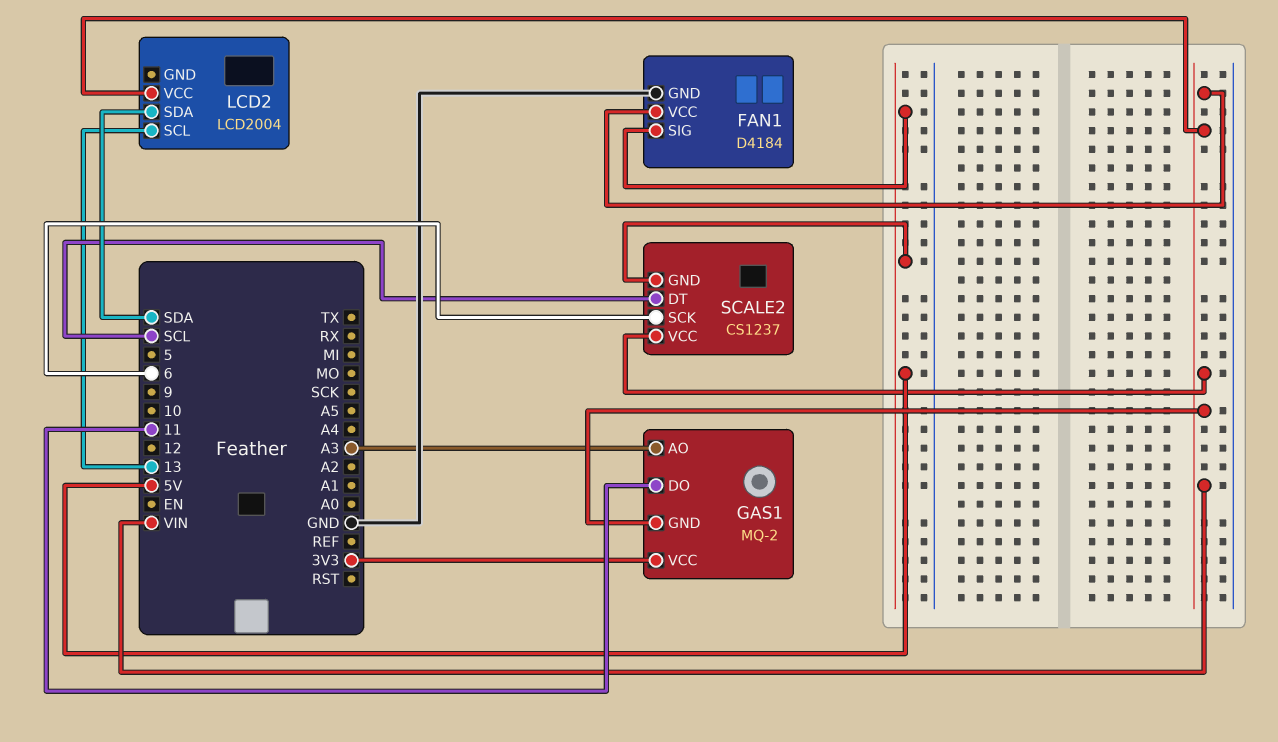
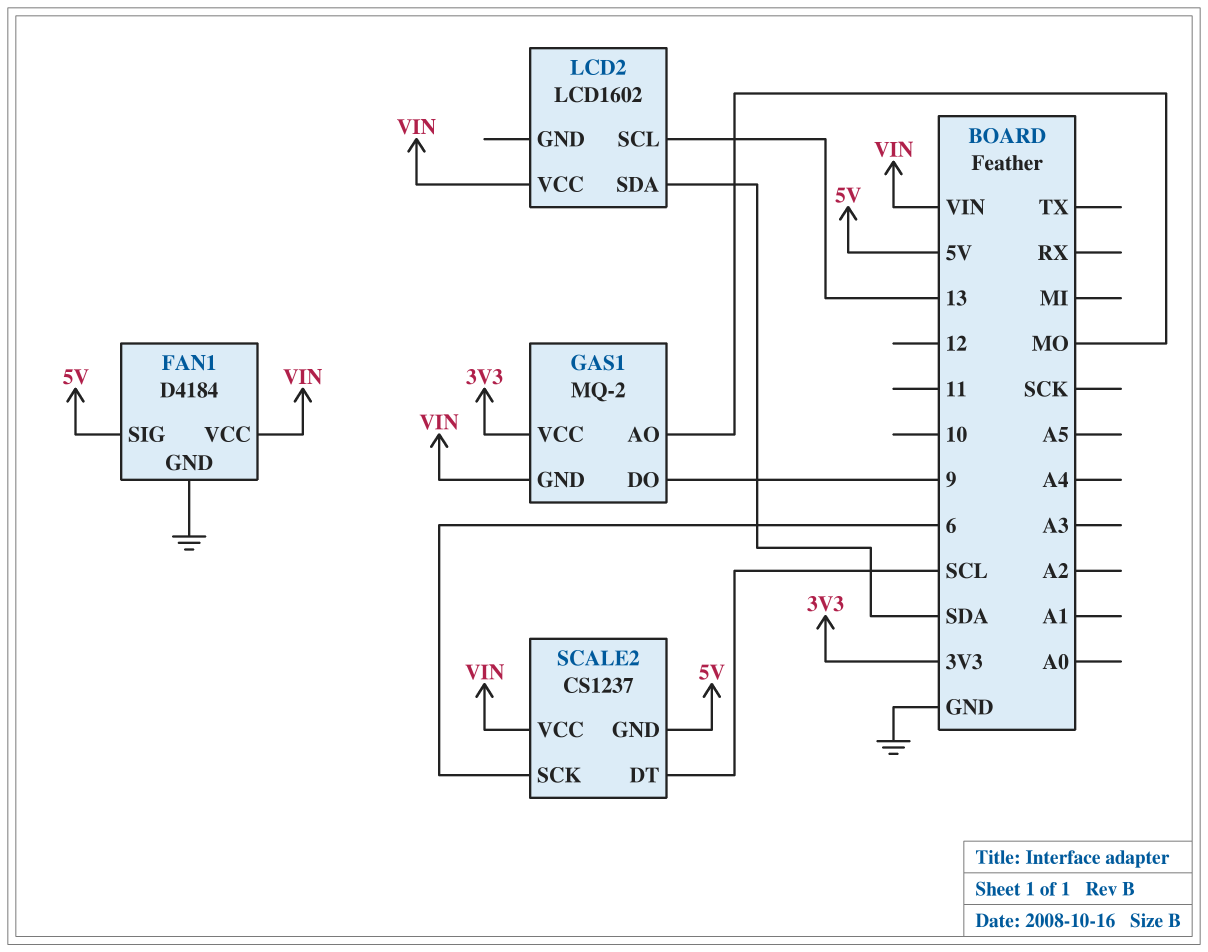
GAS1 pin AO: A3 -> MO
GAS1 pin DO: 11 -> 9
LCD2: LCD2004 -> LCD1602

